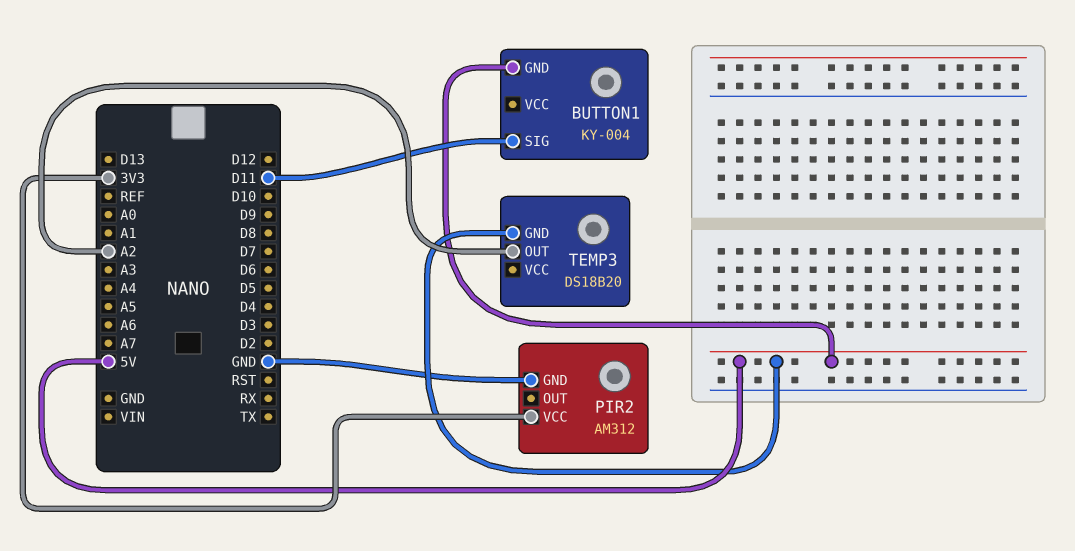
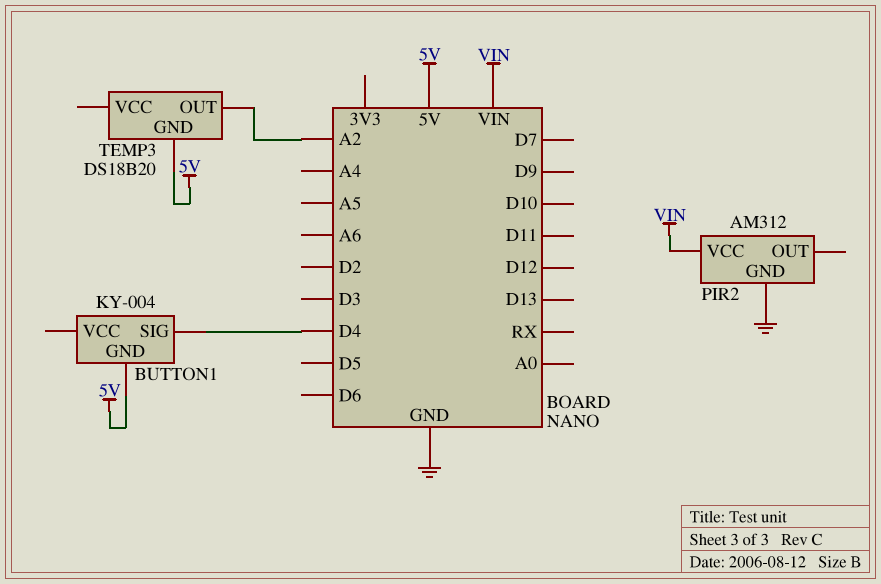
BUTTON1 pin SIG: D11 -> D4
PIR2 pin VCC: 3V3 -> VIN

